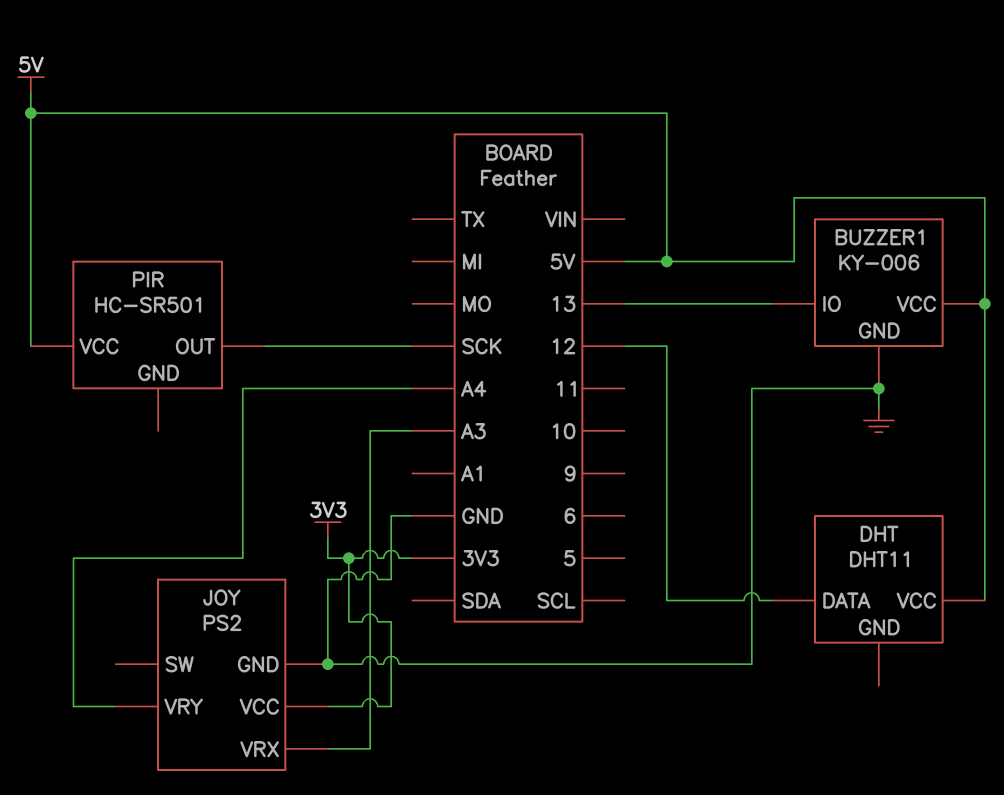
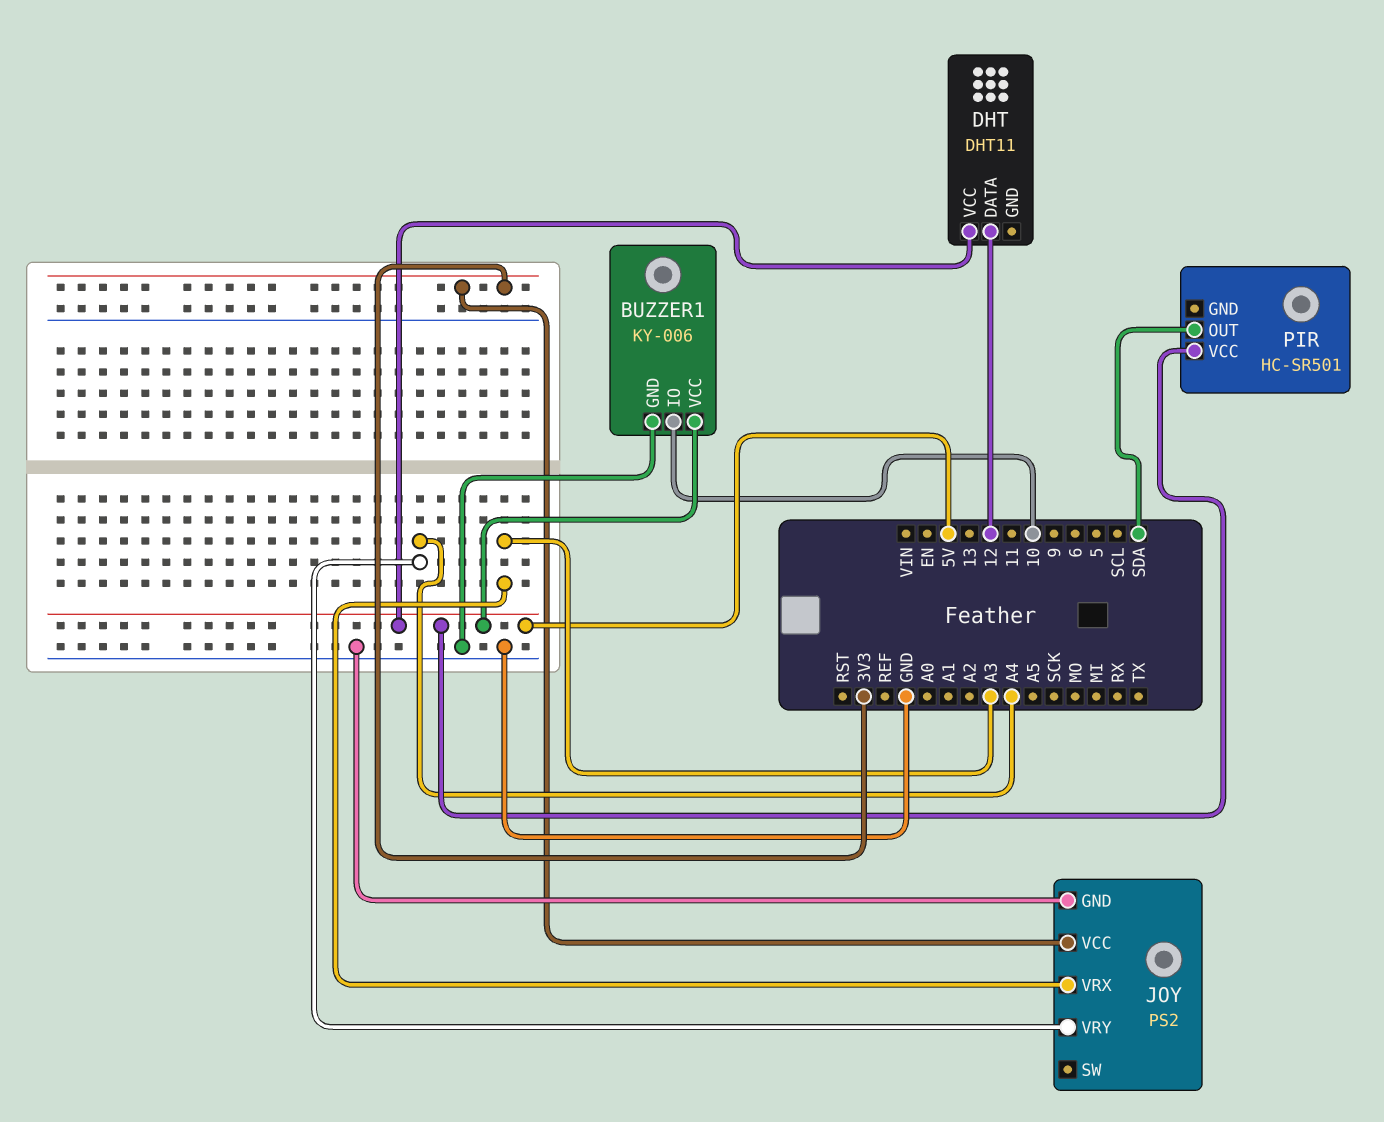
BUZZER1 pin IO: 13 -> 10
PIR pin OUT: SCK -> SDA

